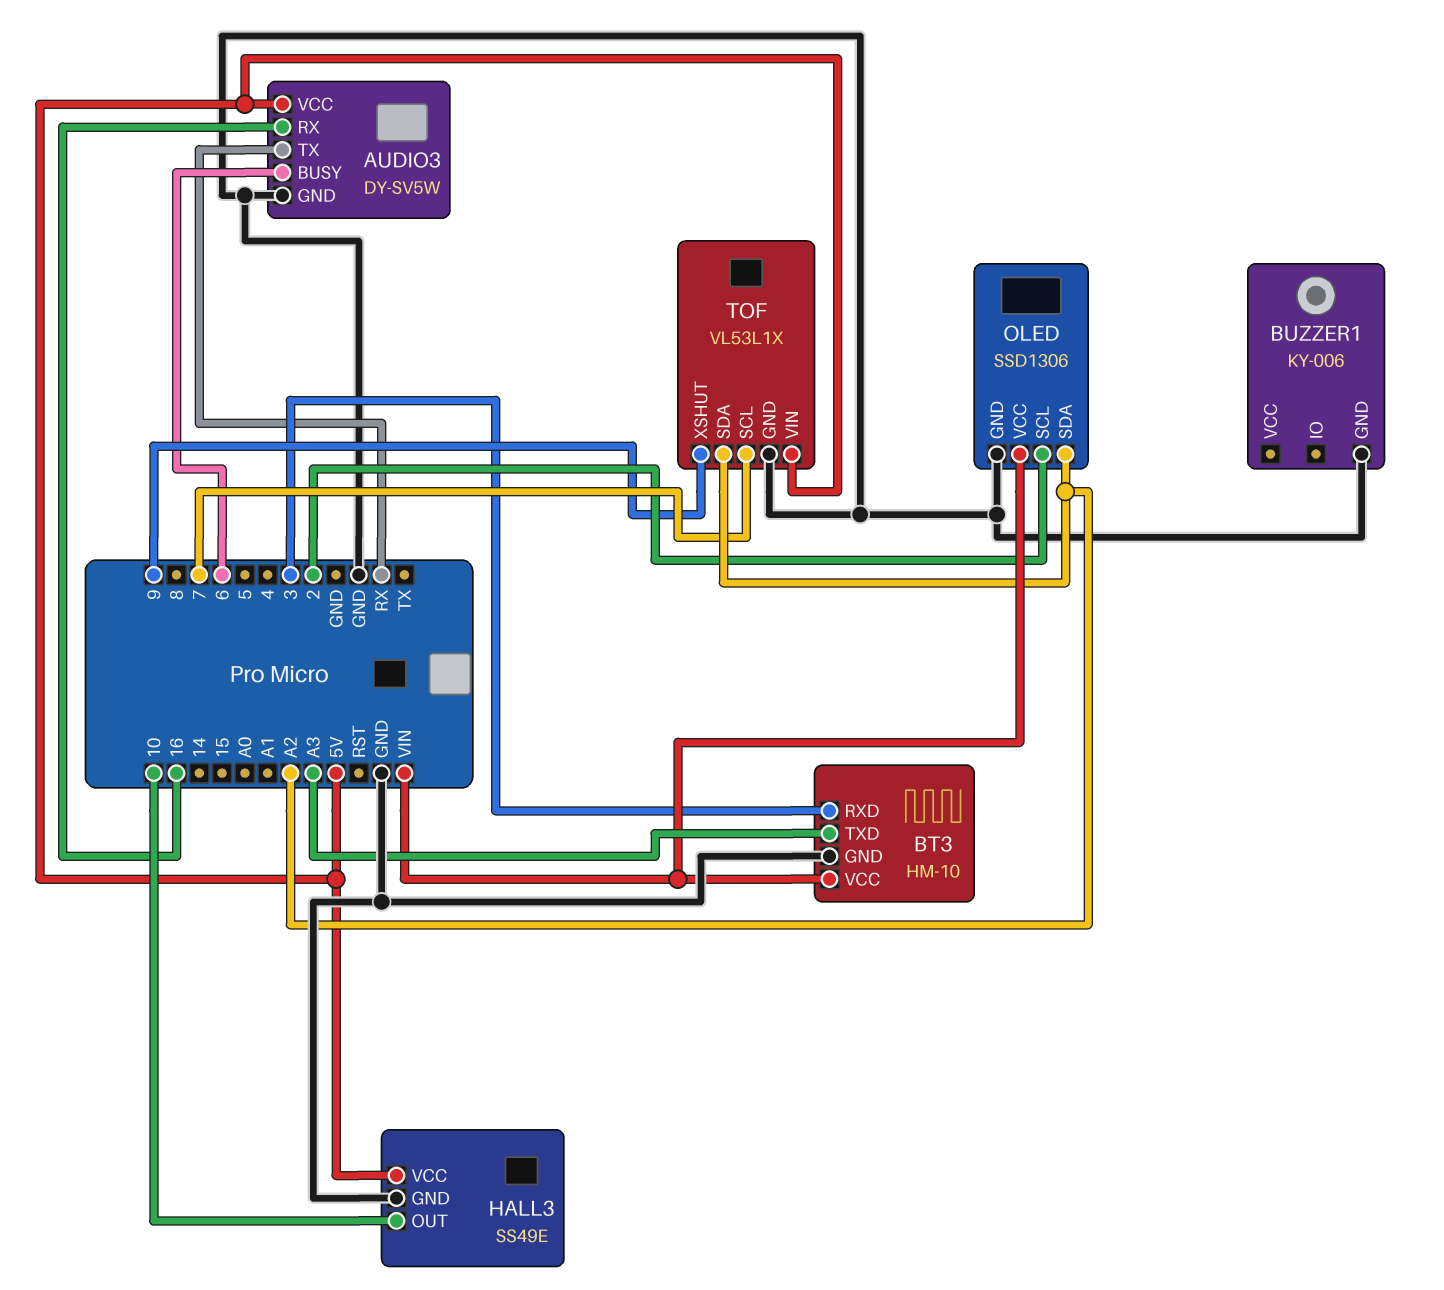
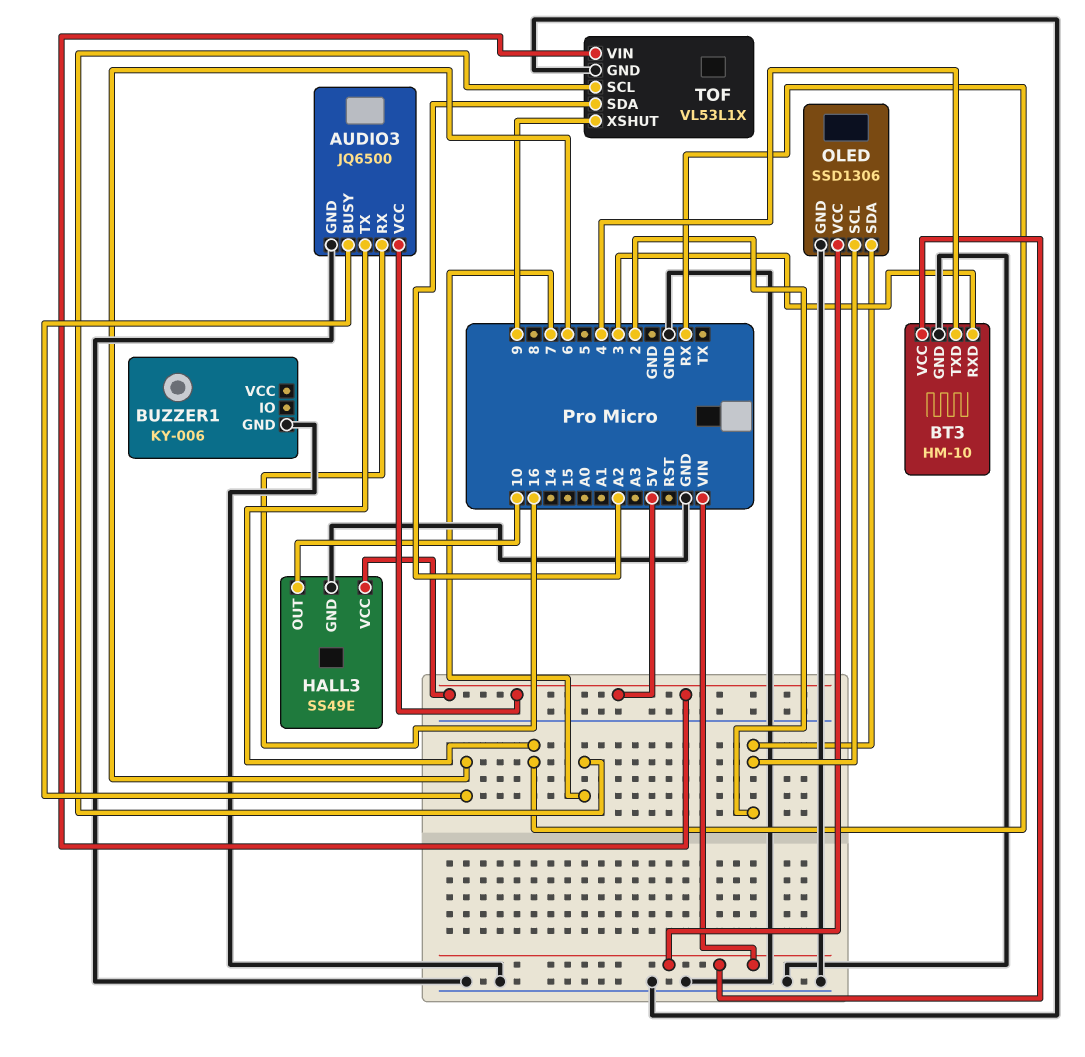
AUDIO3: DY-SV5W -> JQ6500
BT3 pin TXD: A3 -> 4
OLED pin SDA: A2 -> 2

